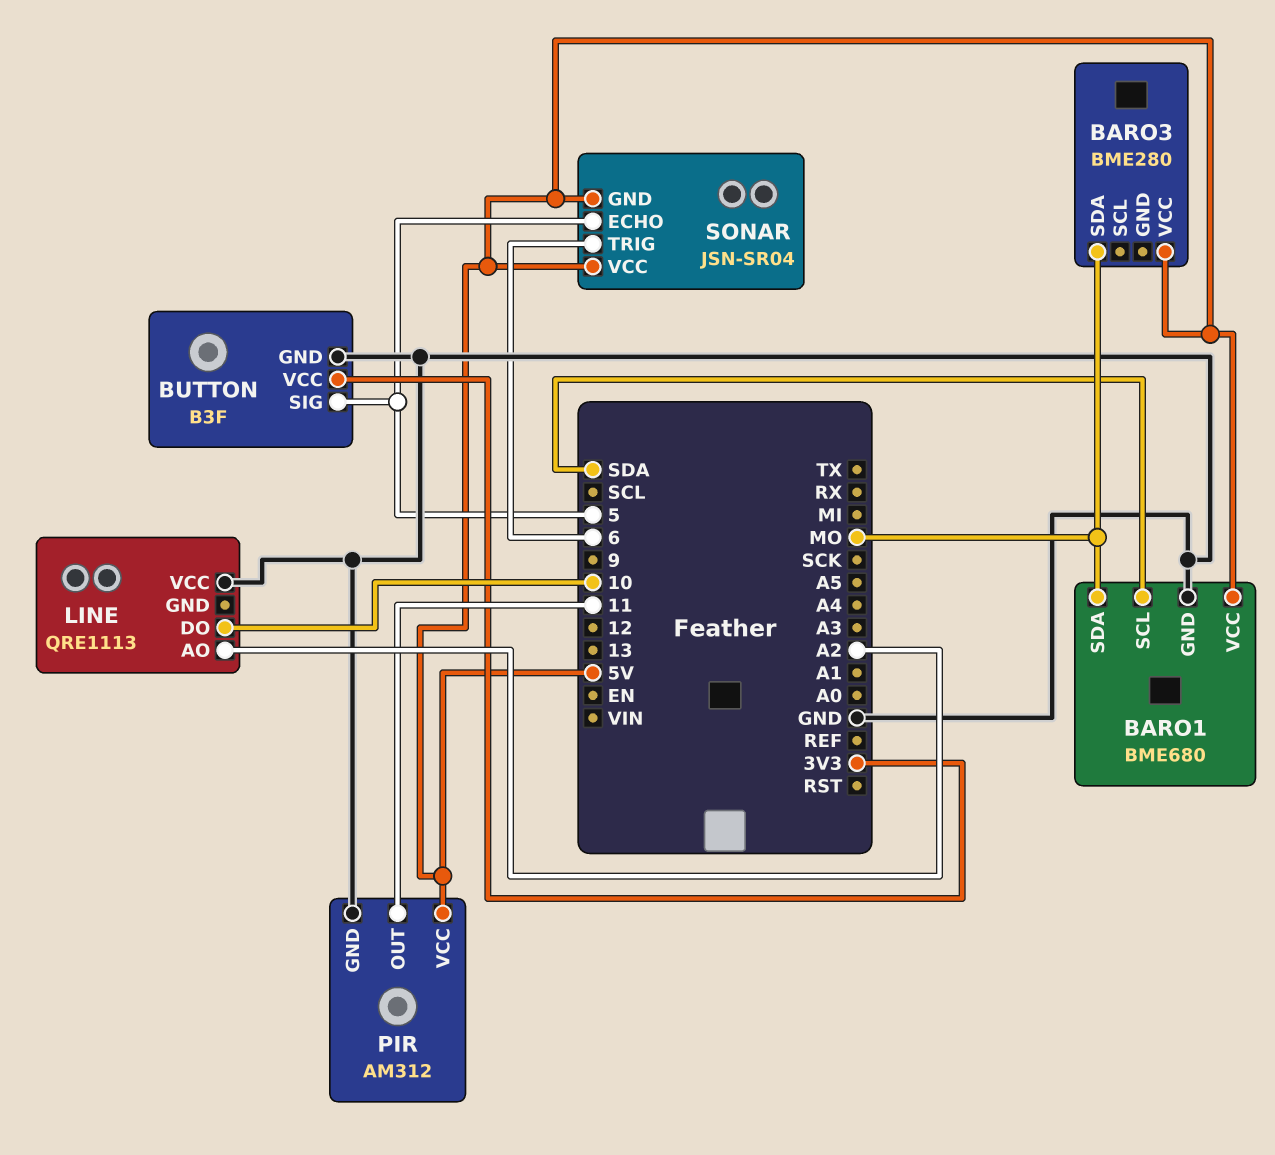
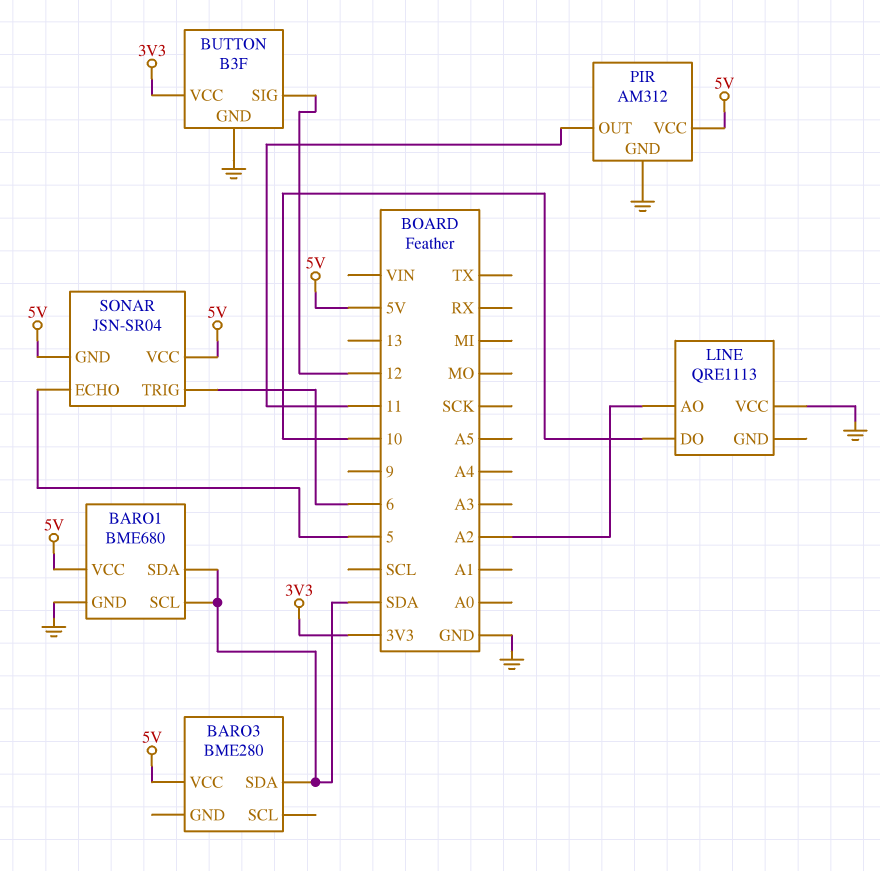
BARO1 pin SDA: MO -> SDA
BARO3 pin SDA: MO -> SDA
BUTTON pin SIG: 5 -> 12

